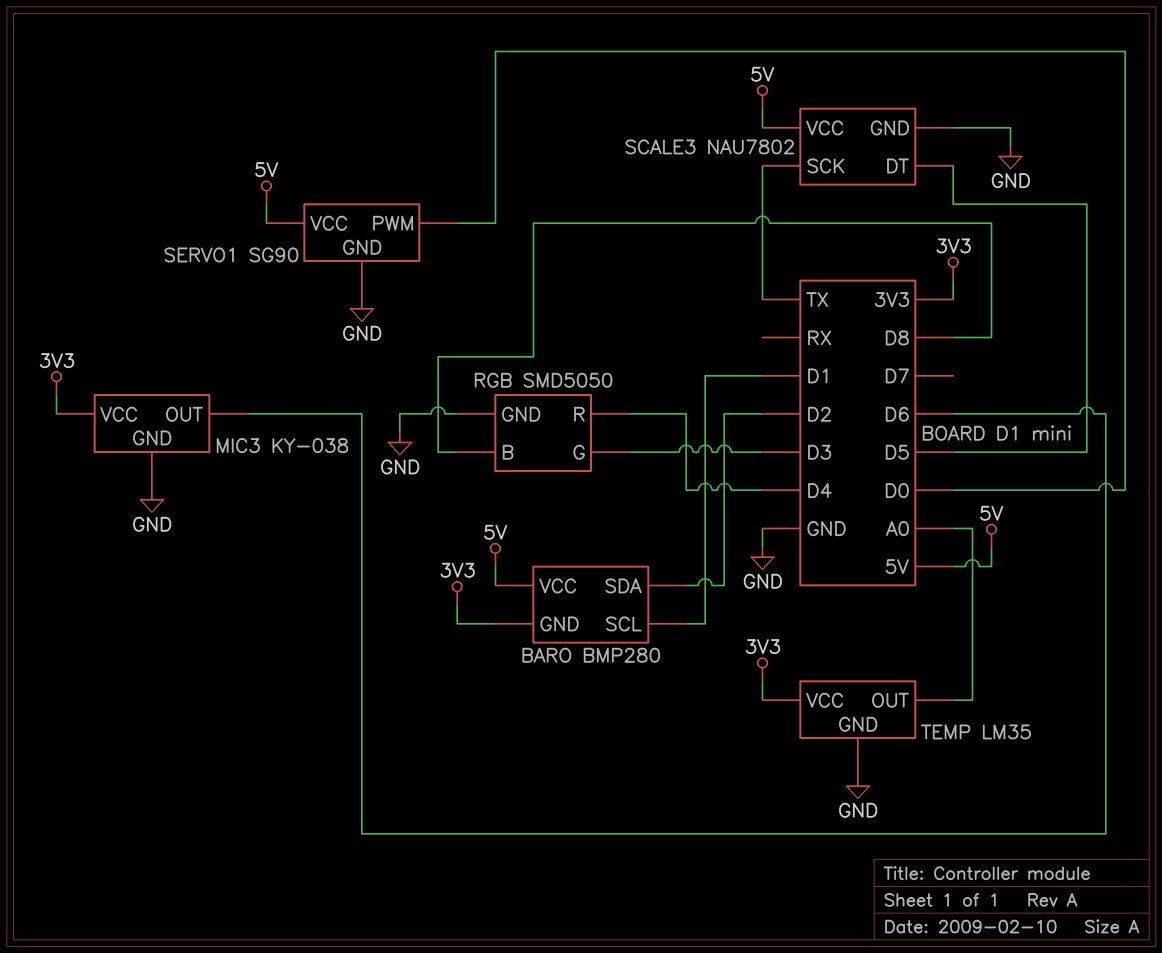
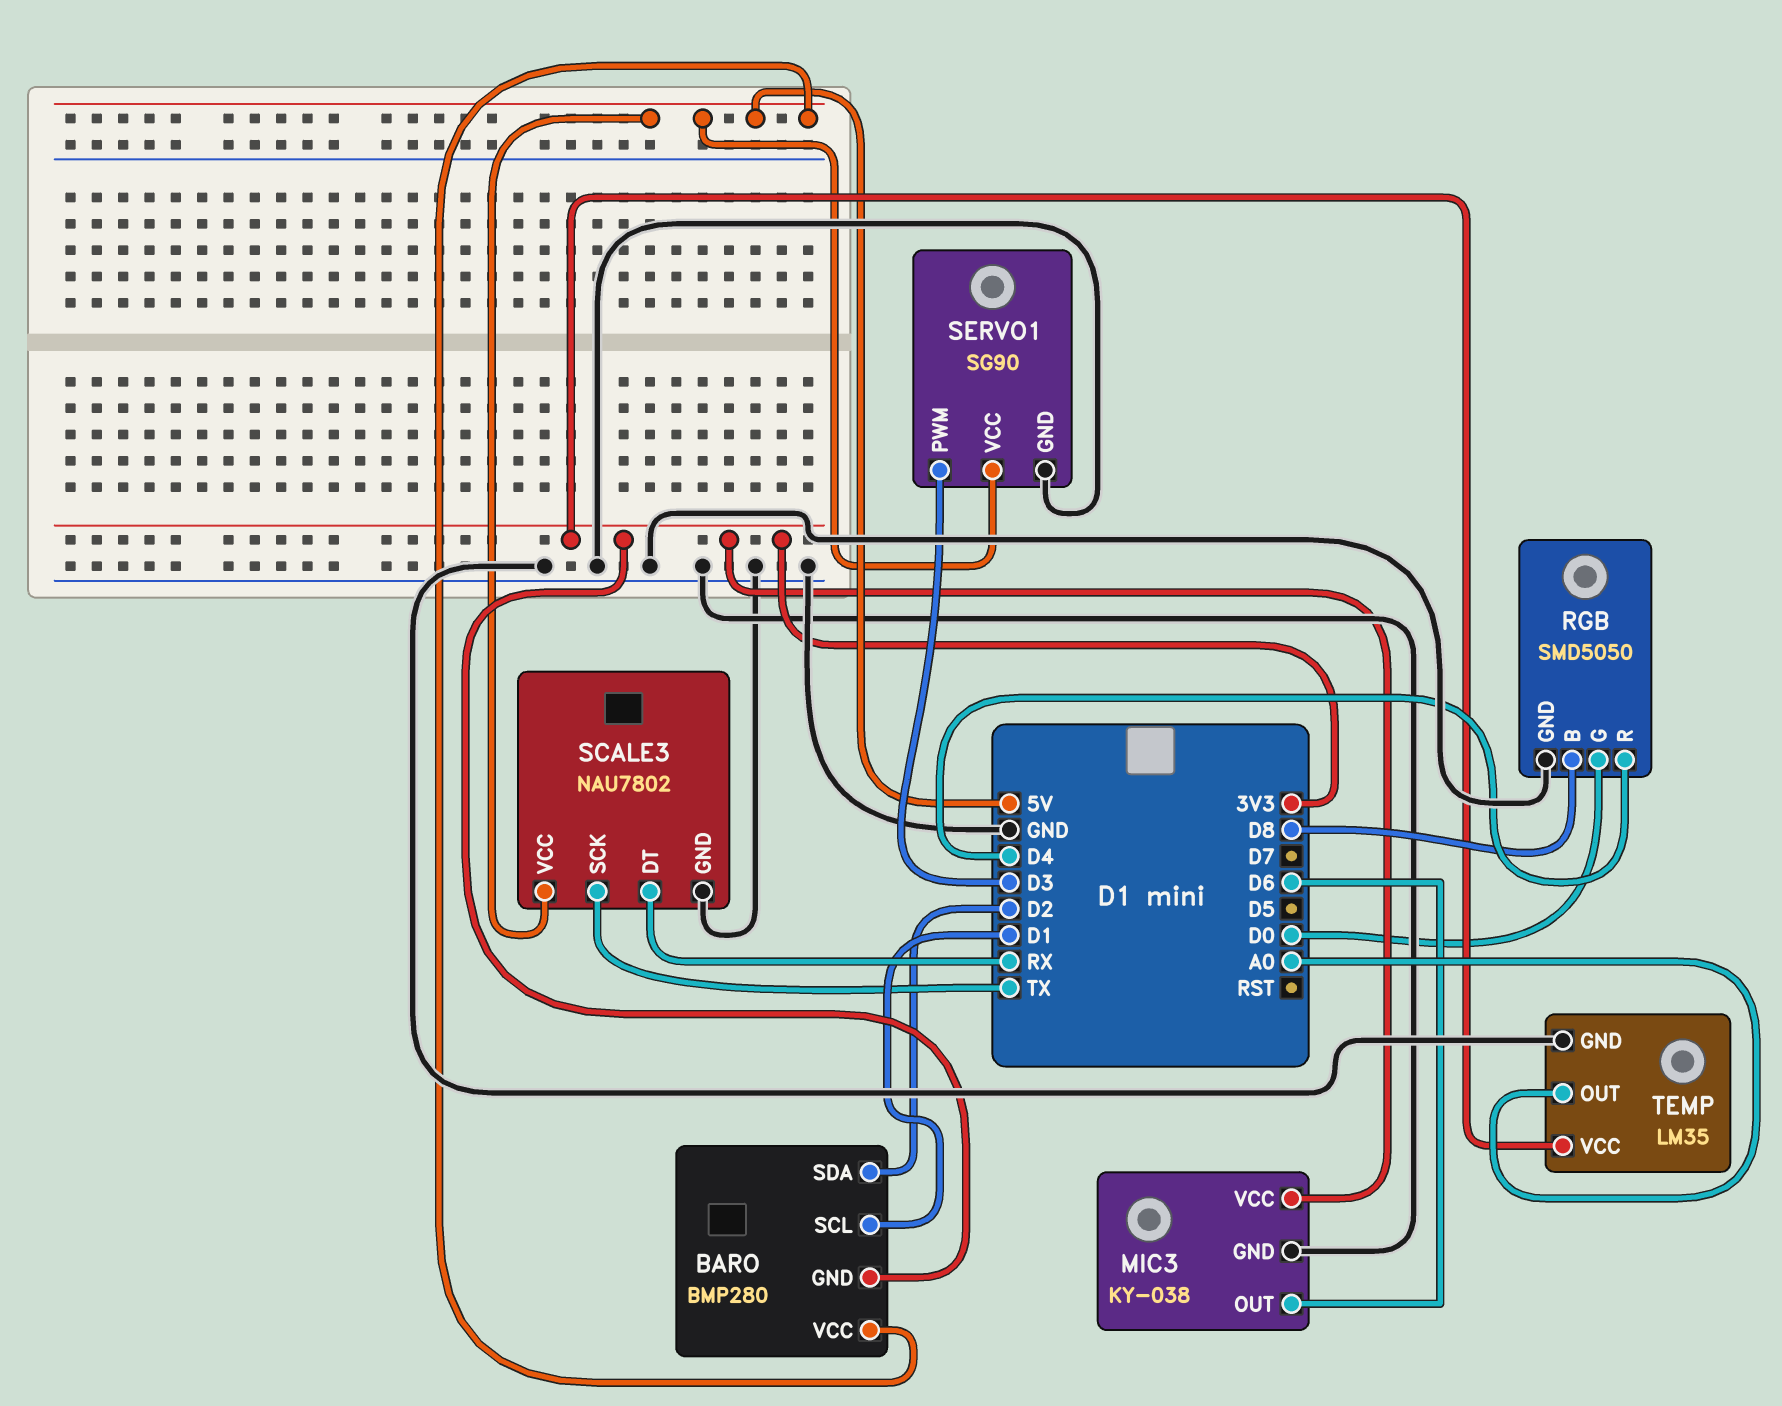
RGB pin G: D3 -> D0
SCALE3 pin DT: D5 -> RX
SERVO1 pin PWM: D0 -> D3

